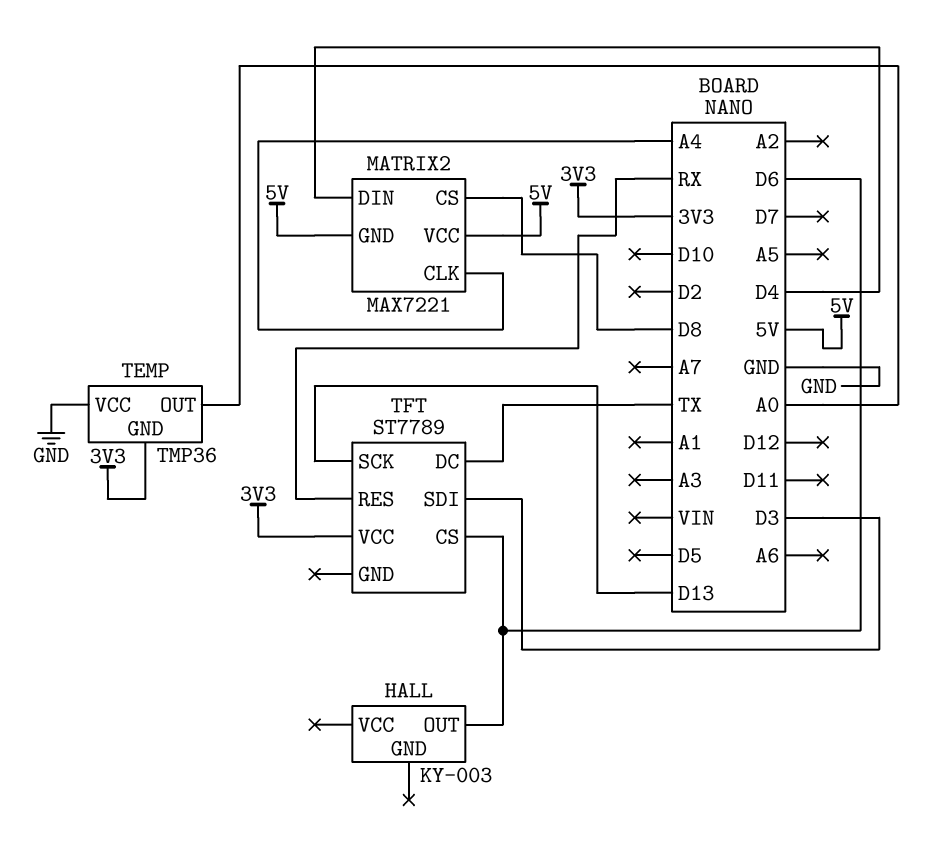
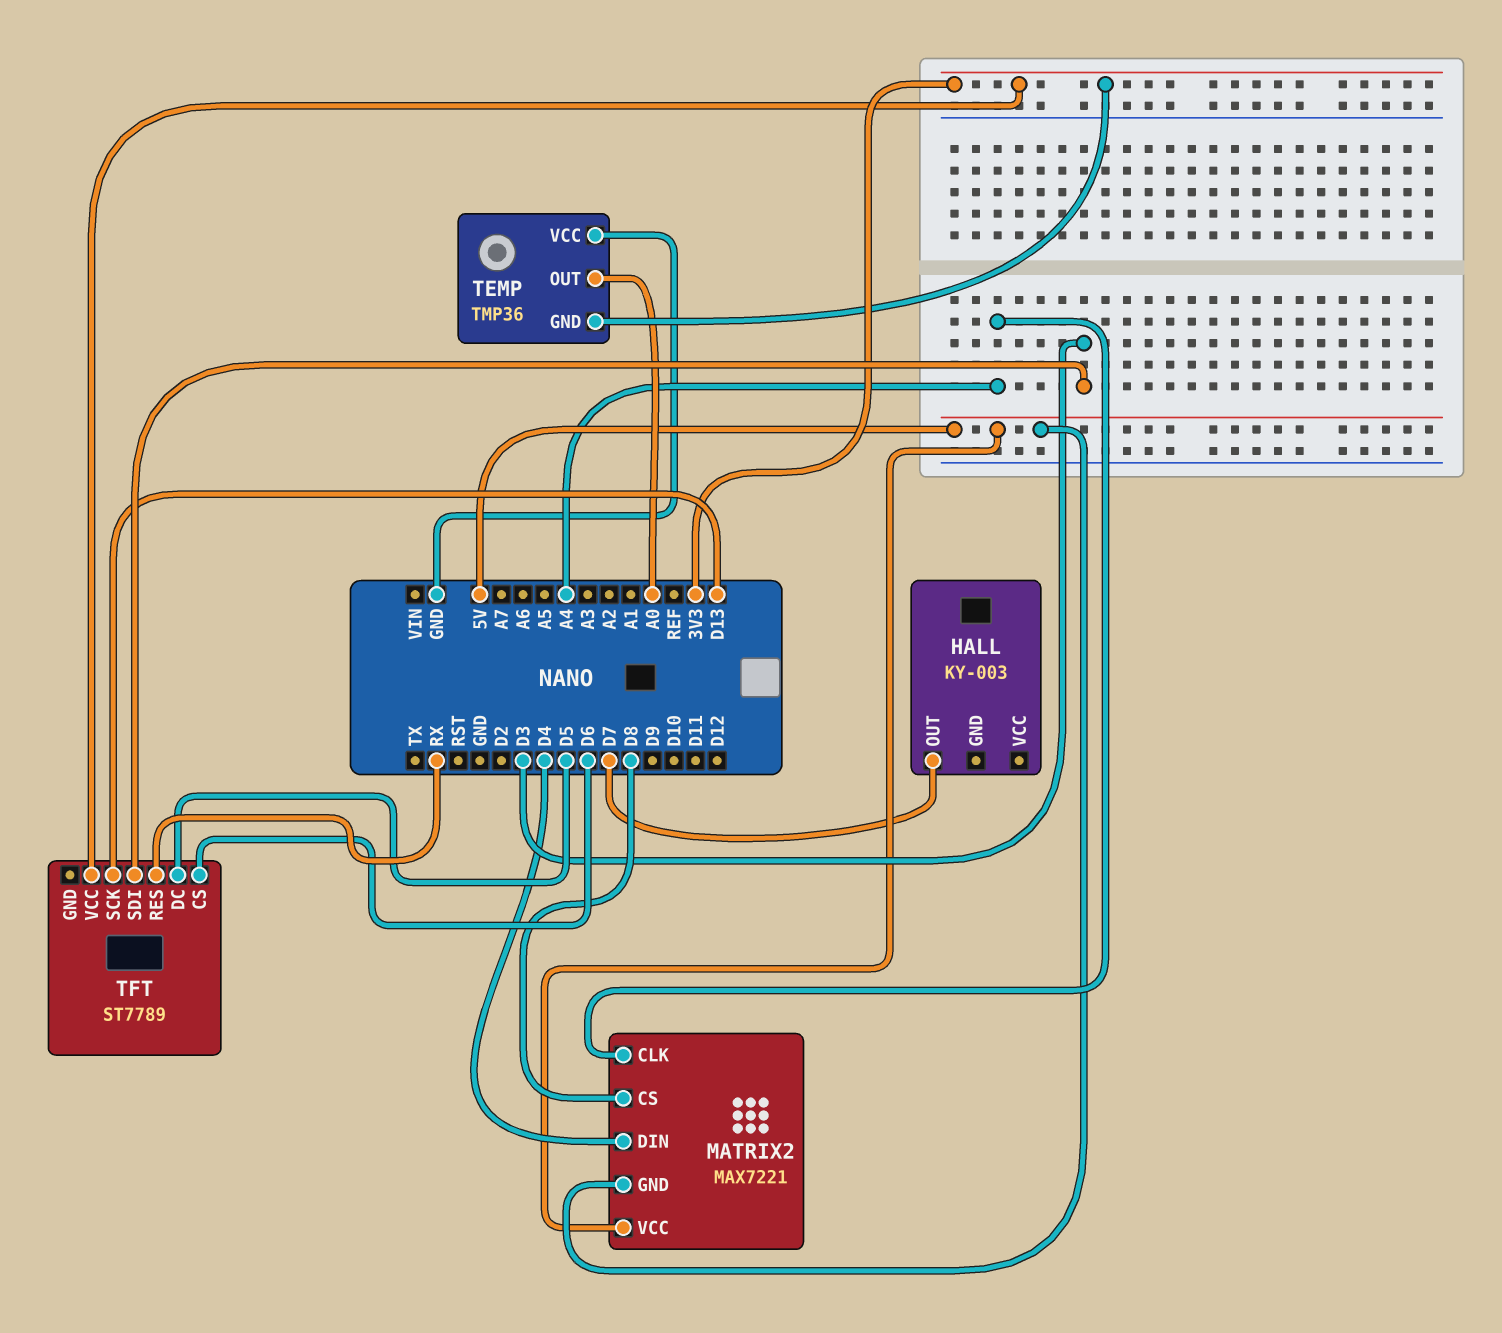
HALL pin OUT: D6 -> D7
TFT pin DC: TX -> D5

